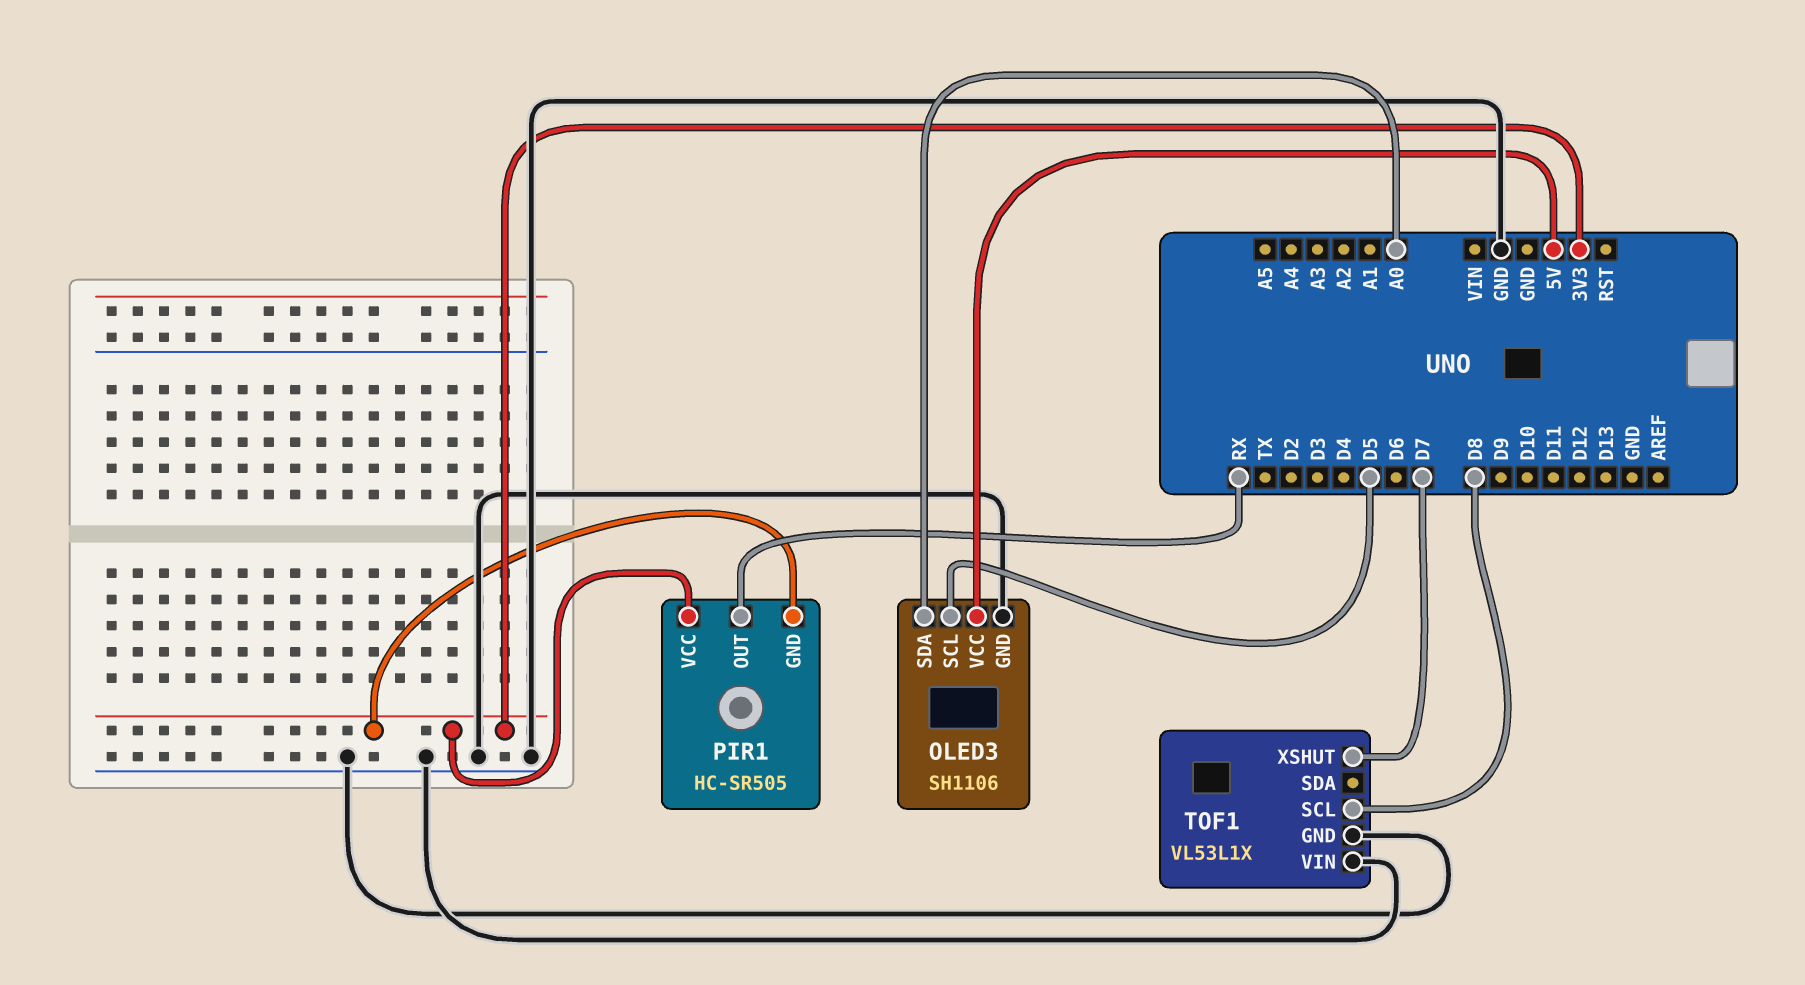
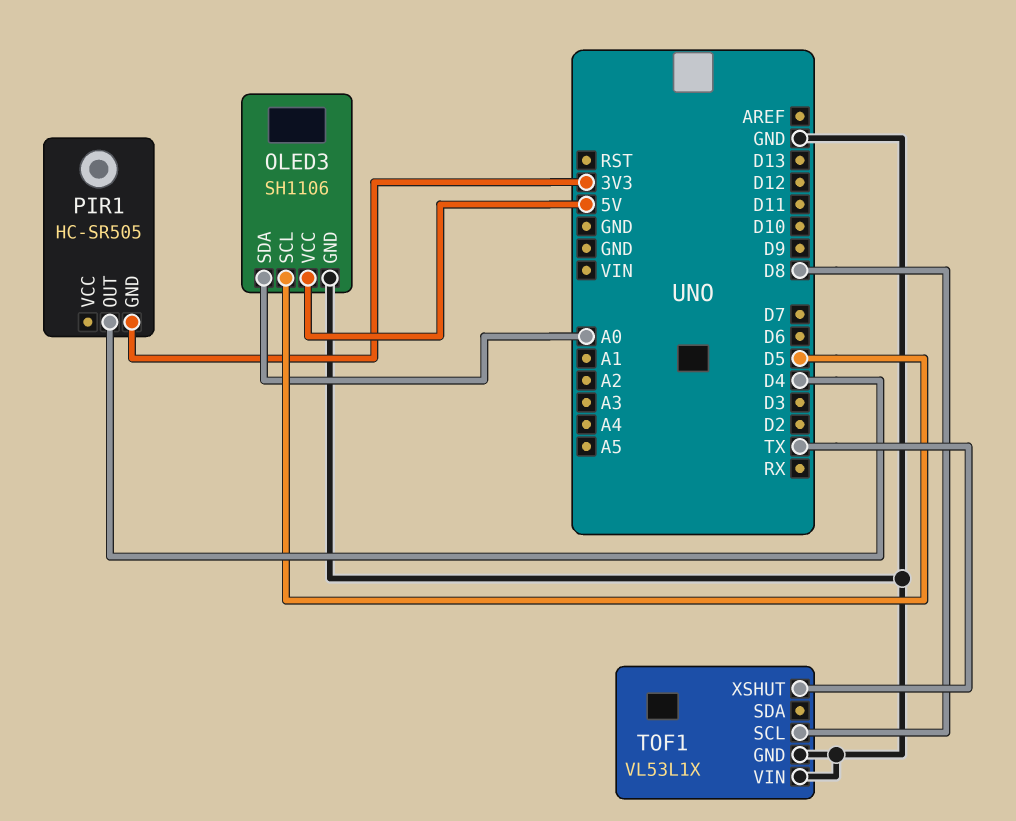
PIR1 pin OUT: RX -> D4
PIR1 pin VCC: 3V3 -> none
TOF1 pin XSHUT: D7 -> TX

